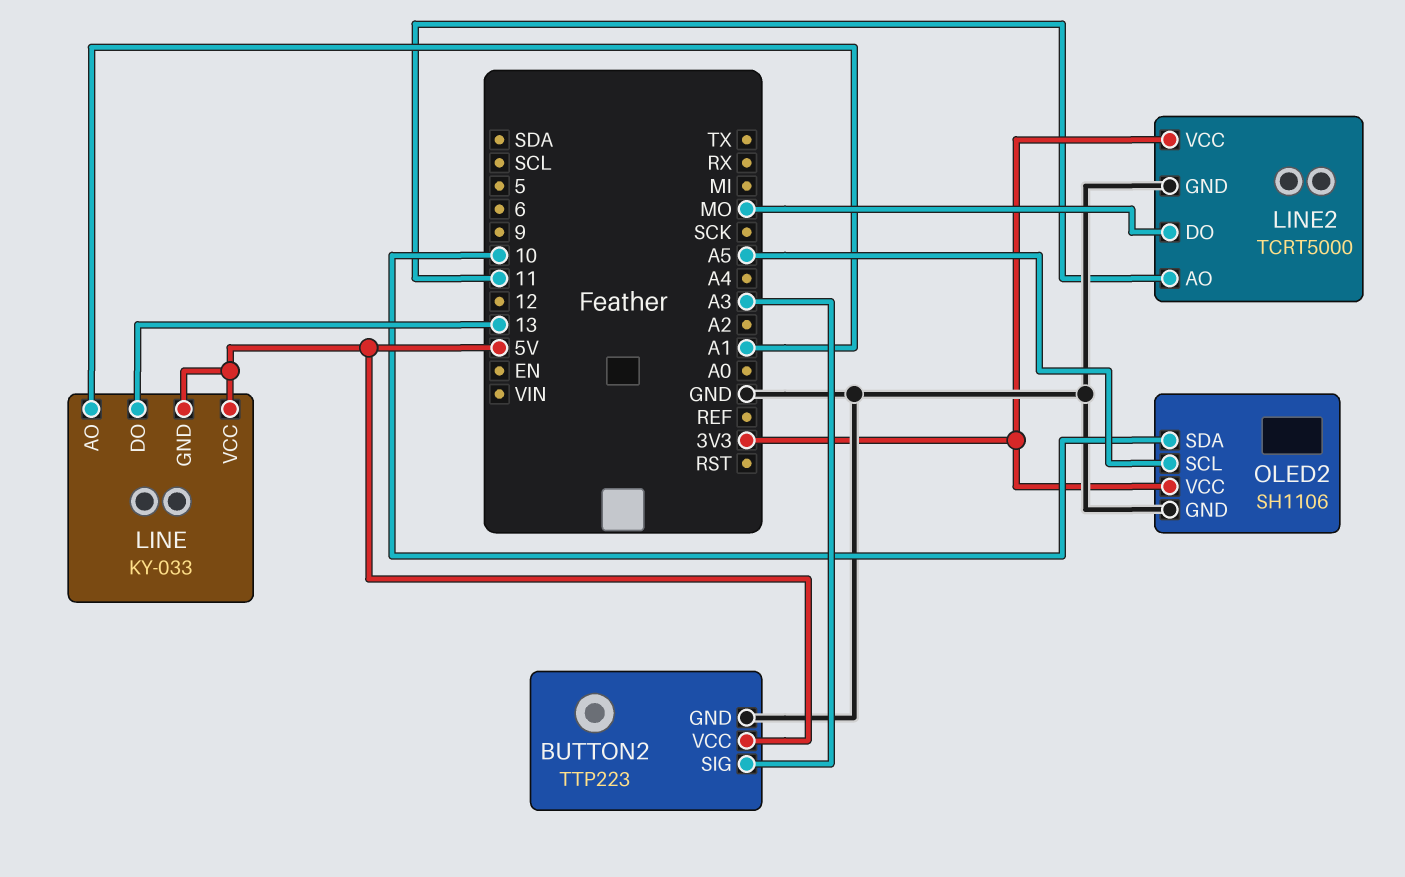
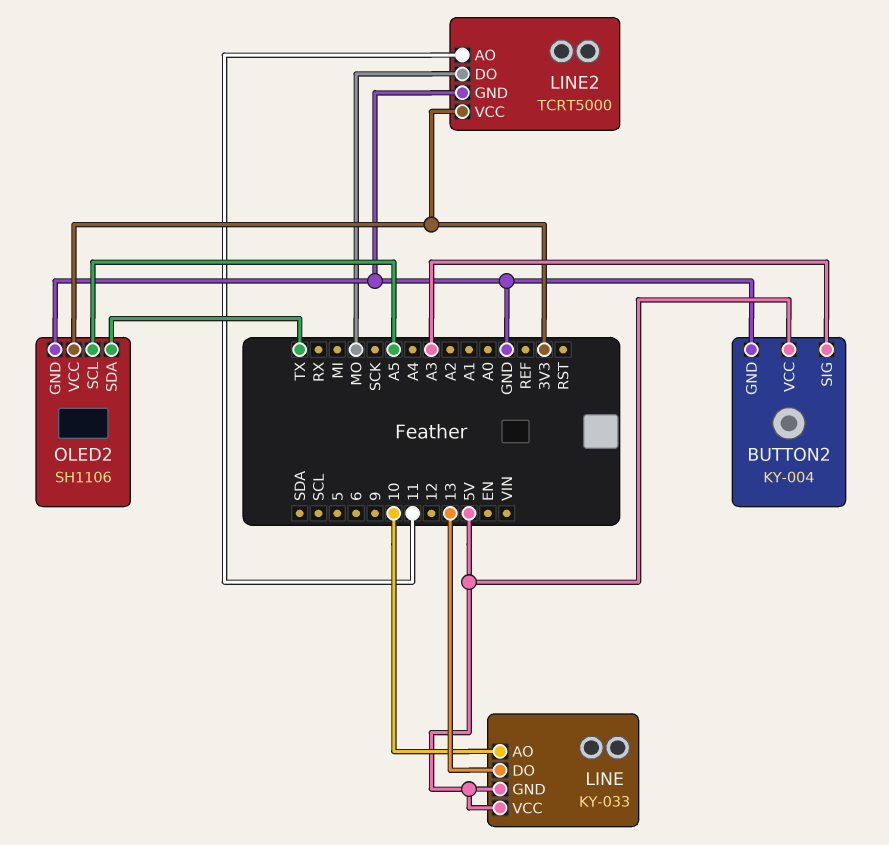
BUTTON2: TTP223 -> KY-004
LINE pin AO: A1 -> 10
OLED2 pin SDA: 10 -> TX

